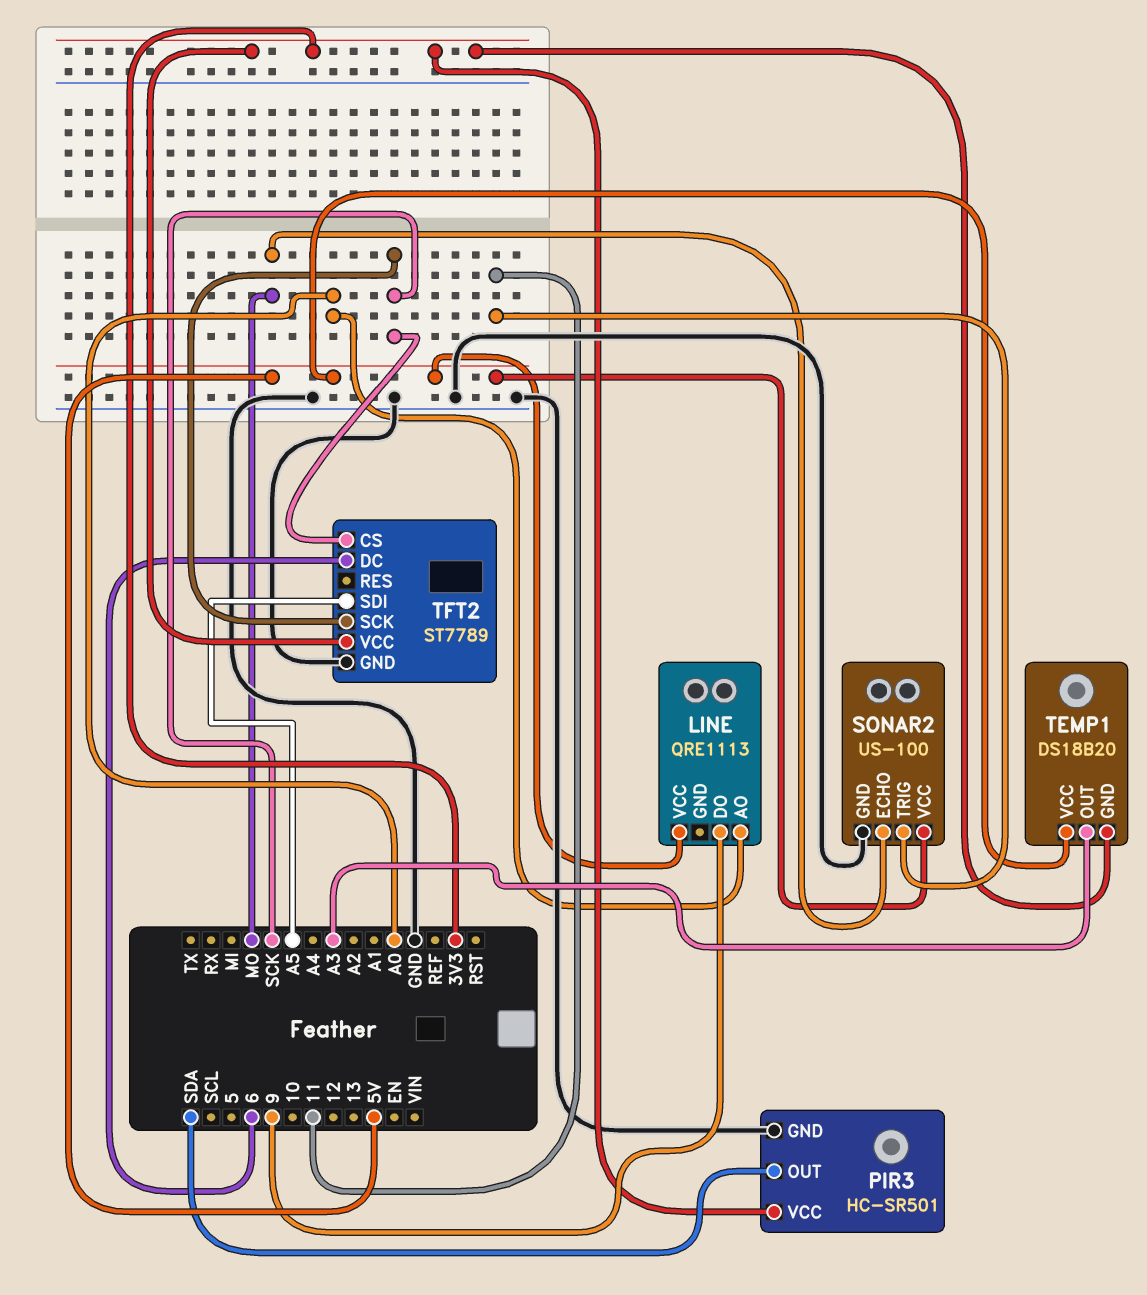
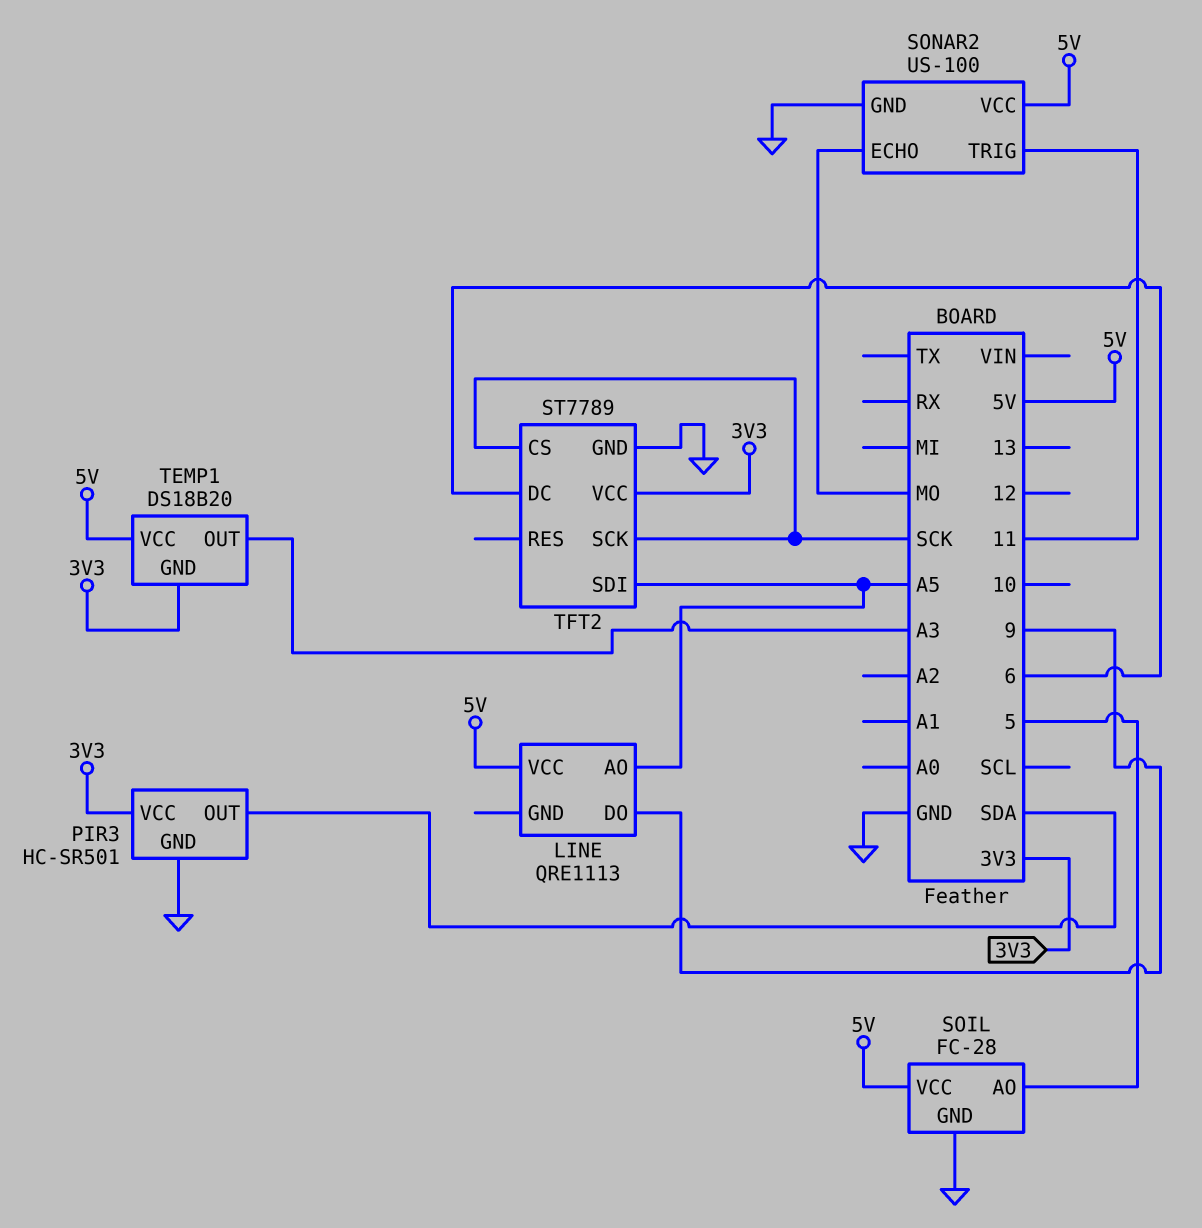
LINE pin AO: A0 -> A5
SOIL: none -> FC-28
SOIL pin AO: none -> 5
SOIL pin GND: none -> GND
SOIL pin VCC: none -> 5V

